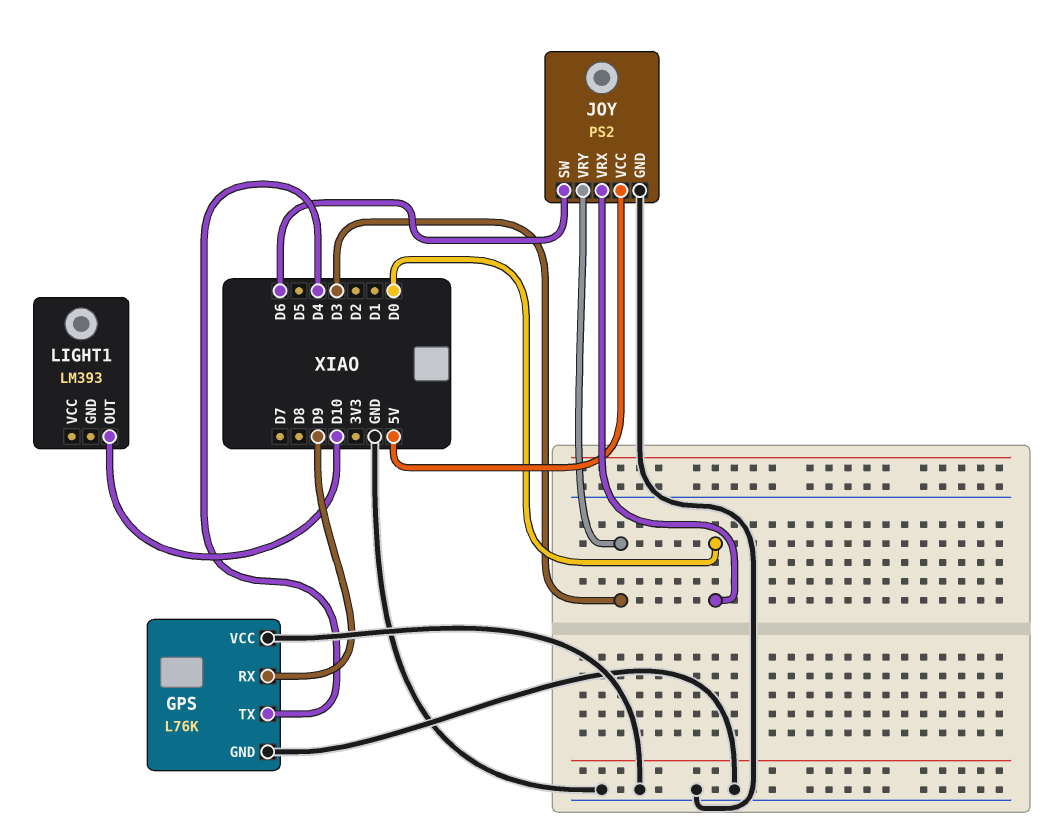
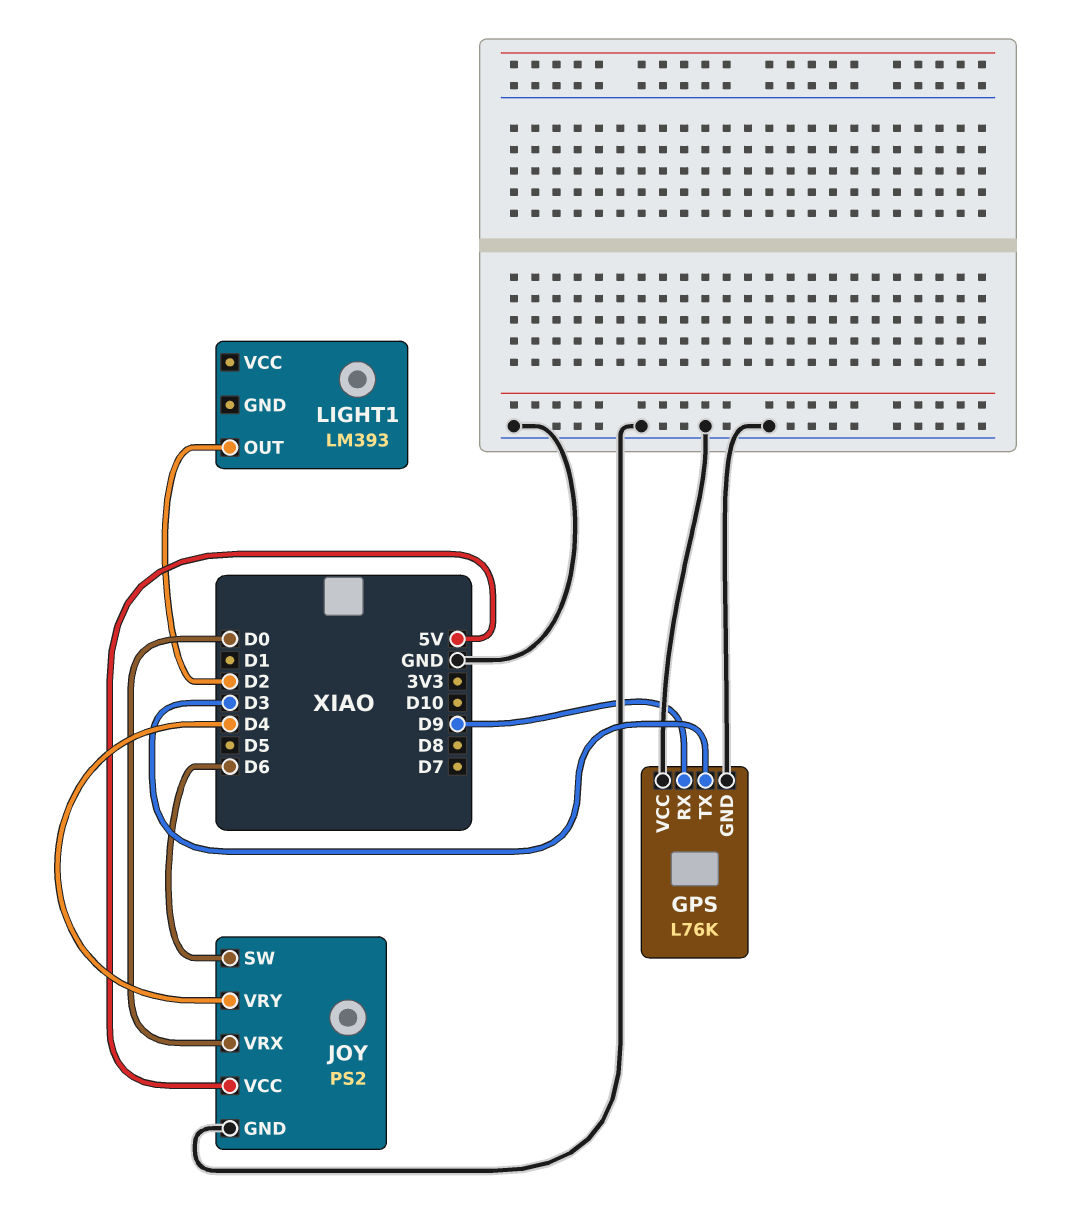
GPS pin TX: D4 -> D3
JOY pin VRY: D3 -> D4
LIGHT1 pin OUT: D10 -> D2

